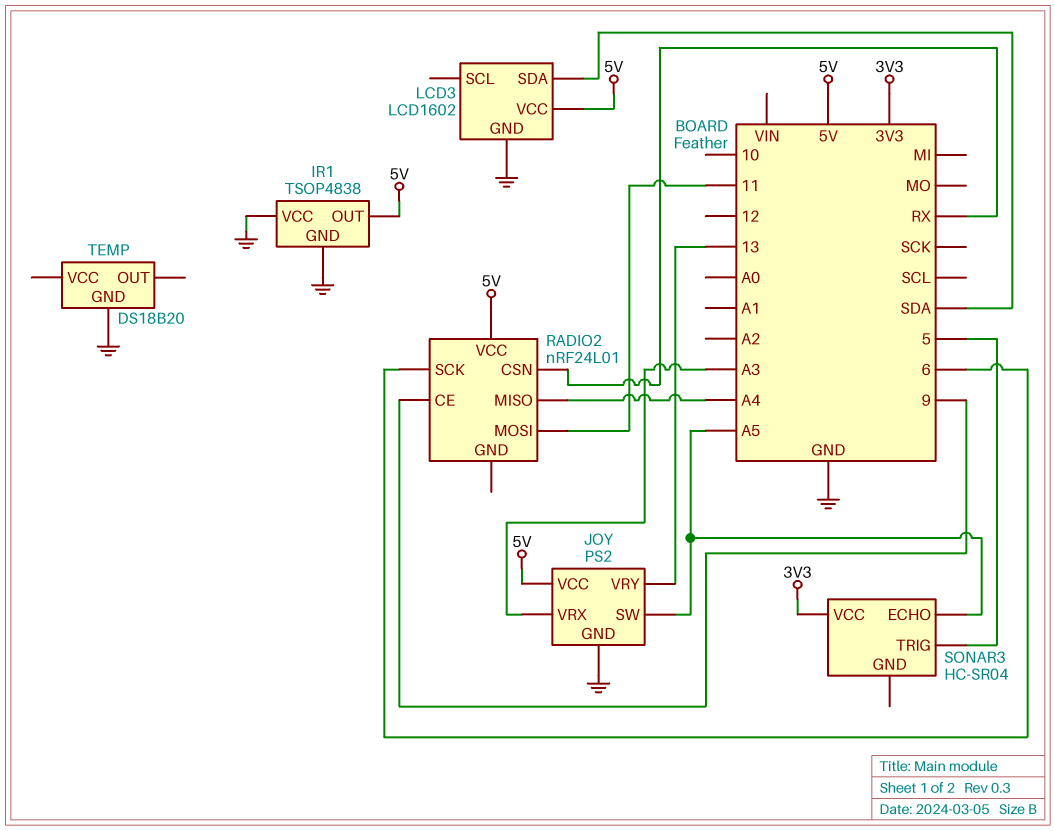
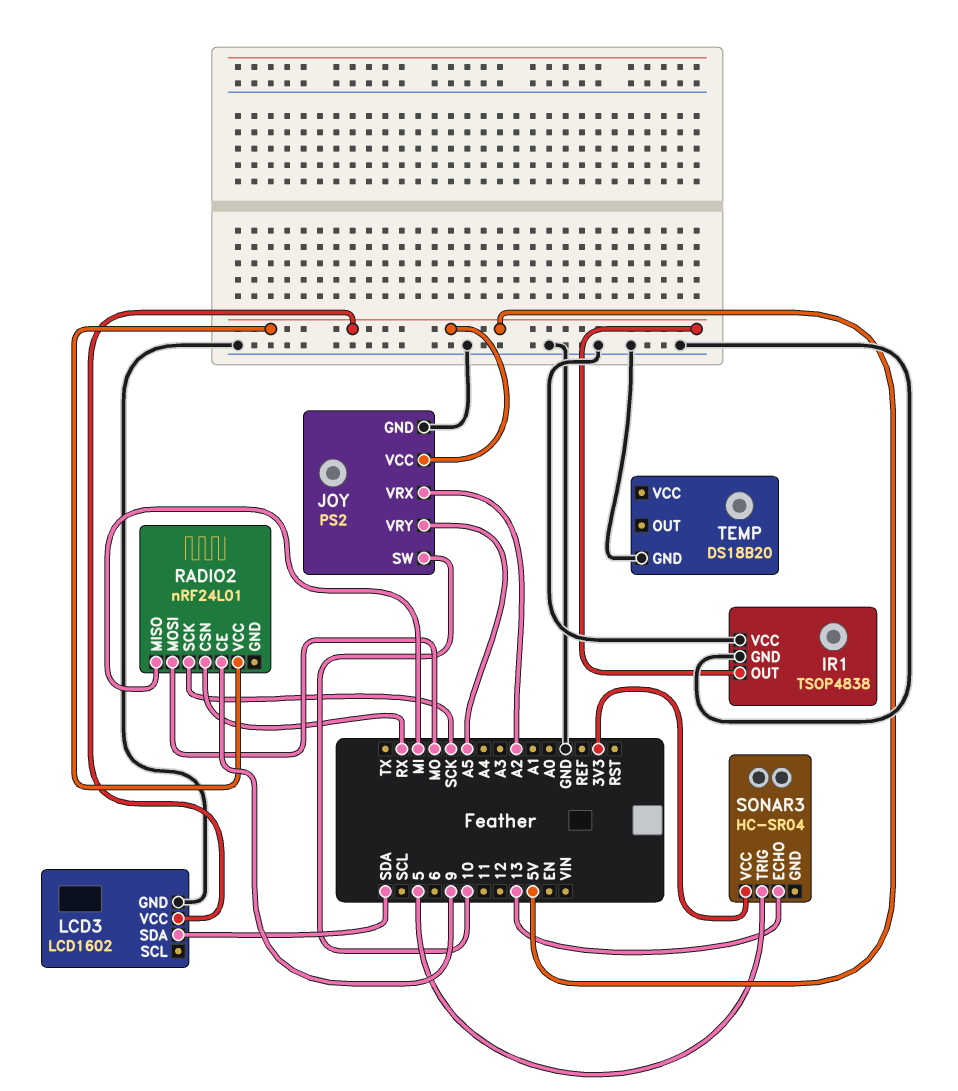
JOY pin SW: A5 -> 10
JOY pin VRX: A3 -> A2
JOY pin VRY: 13 -> A5
RADIO2 pin MISO: A4 -> MI
RADIO2 pin MOSI: 11 -> MO
RADIO2 pin SCK: 6 -> SCK
SONAR3 pin ECHO: A5 -> 13

